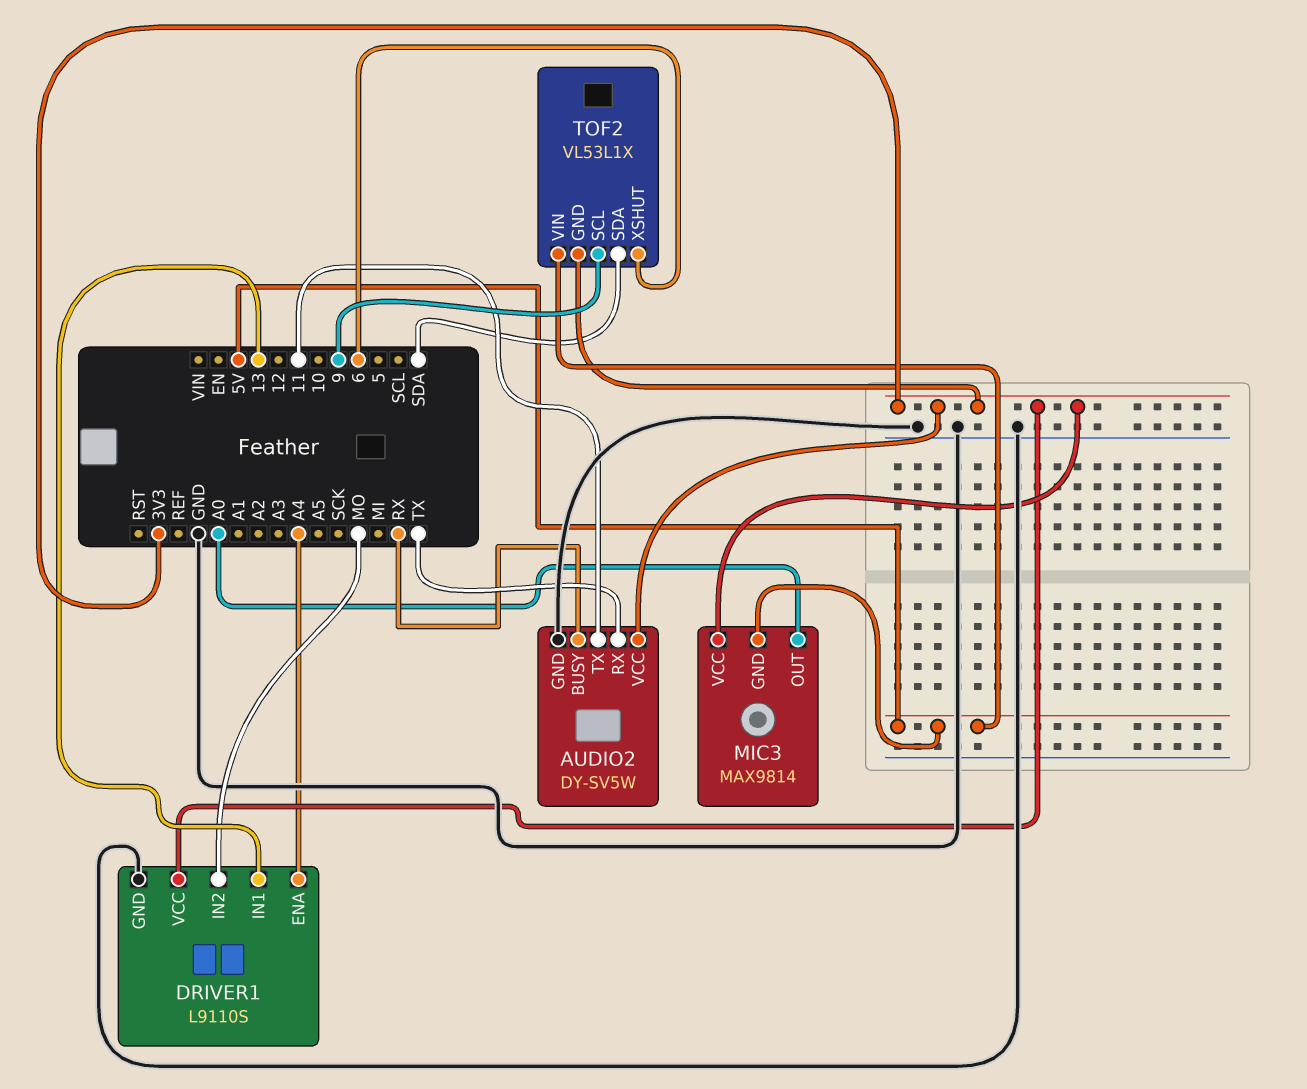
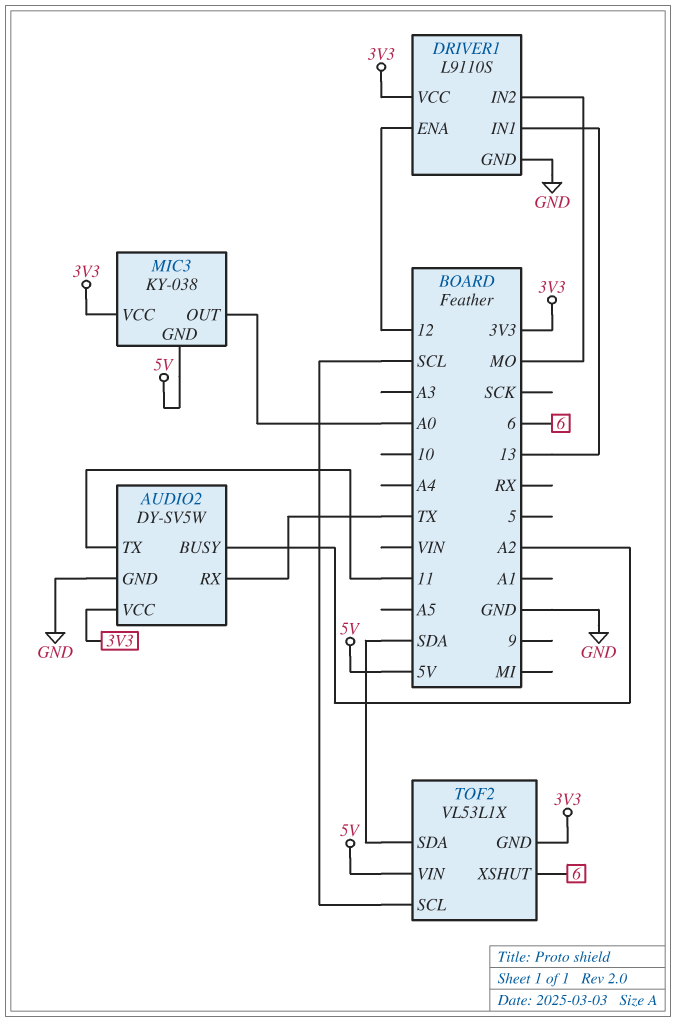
AUDIO2 pin BUSY: RX -> A2
DRIVER1 pin ENA: A4 -> 12
MIC3: MAX9814 -> KY-038
TOF2 pin SCL: 9 -> SCL

